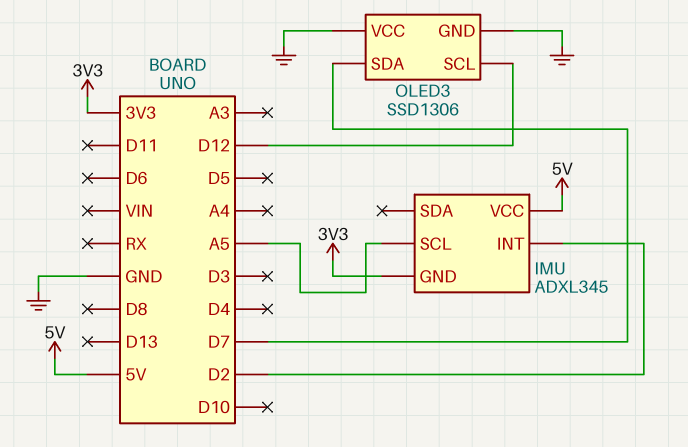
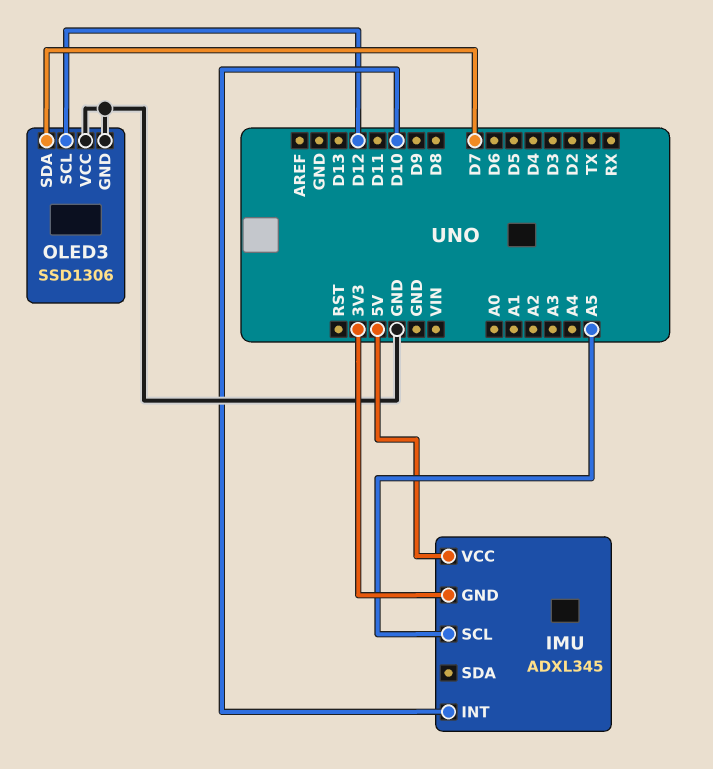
IMU pin INT: D2 -> D10

